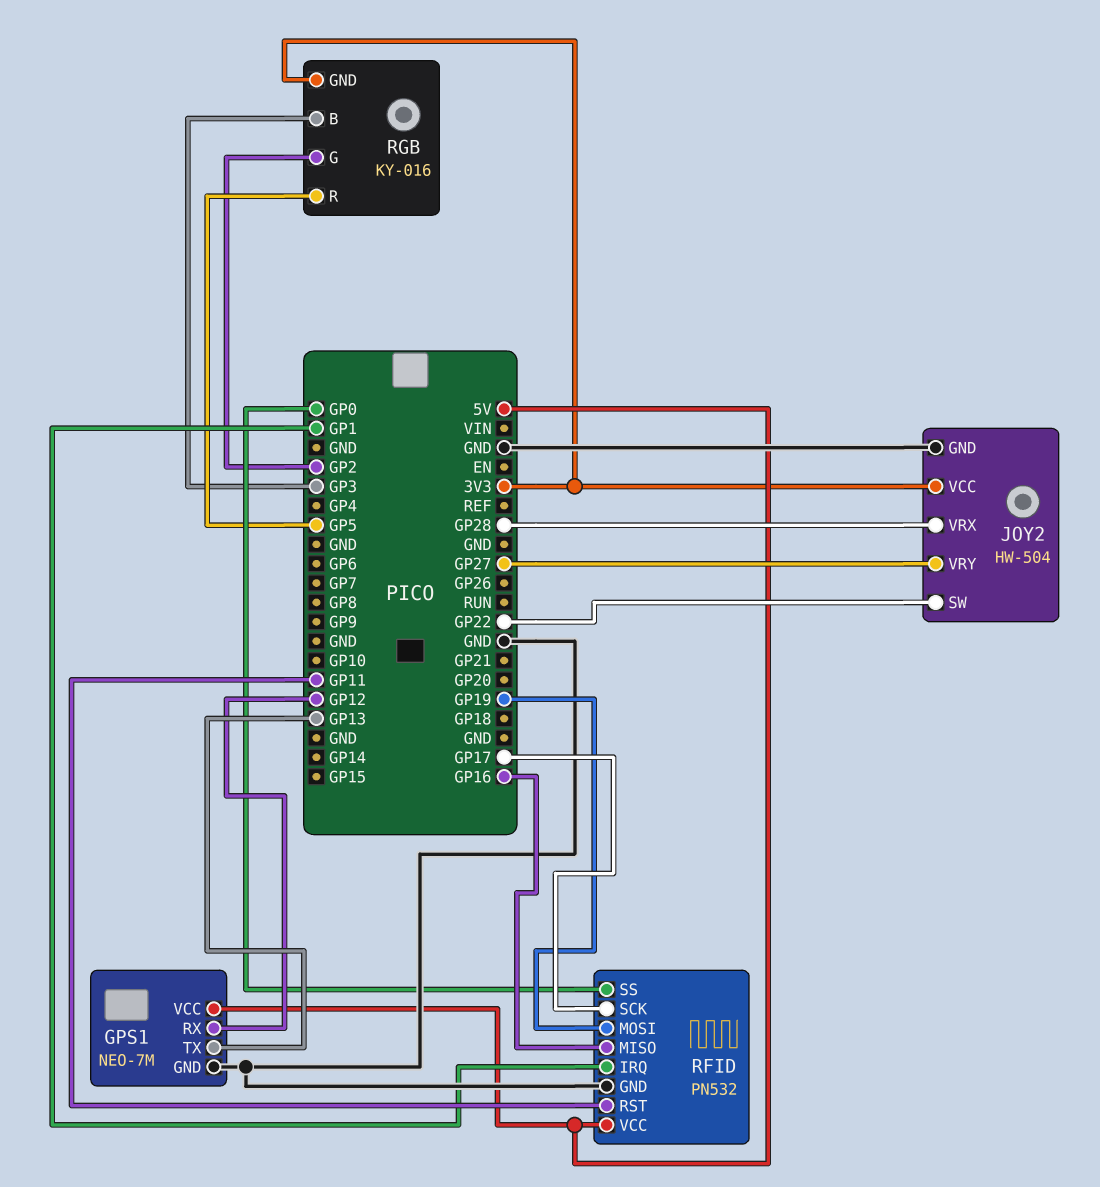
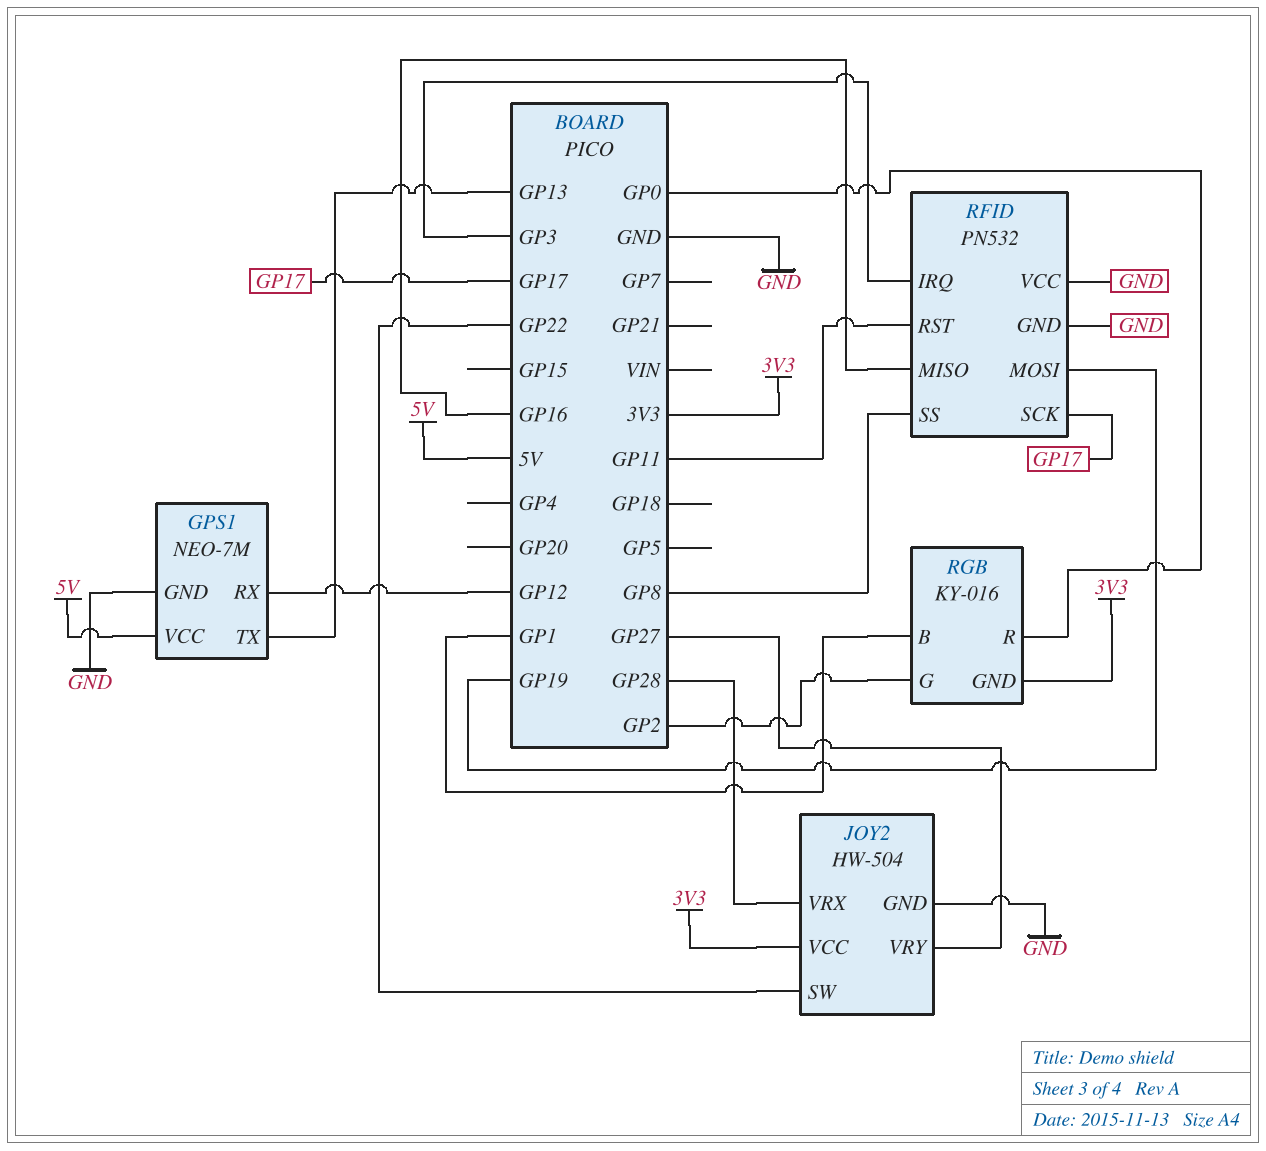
RFID pin IRQ: GP1 -> GP3
RFID pin SS: GP0 -> GP8
RFID pin VCC: 5V -> GND
RGB pin B: GP3 -> GP1
RGB pin R: GP5 -> GP0

